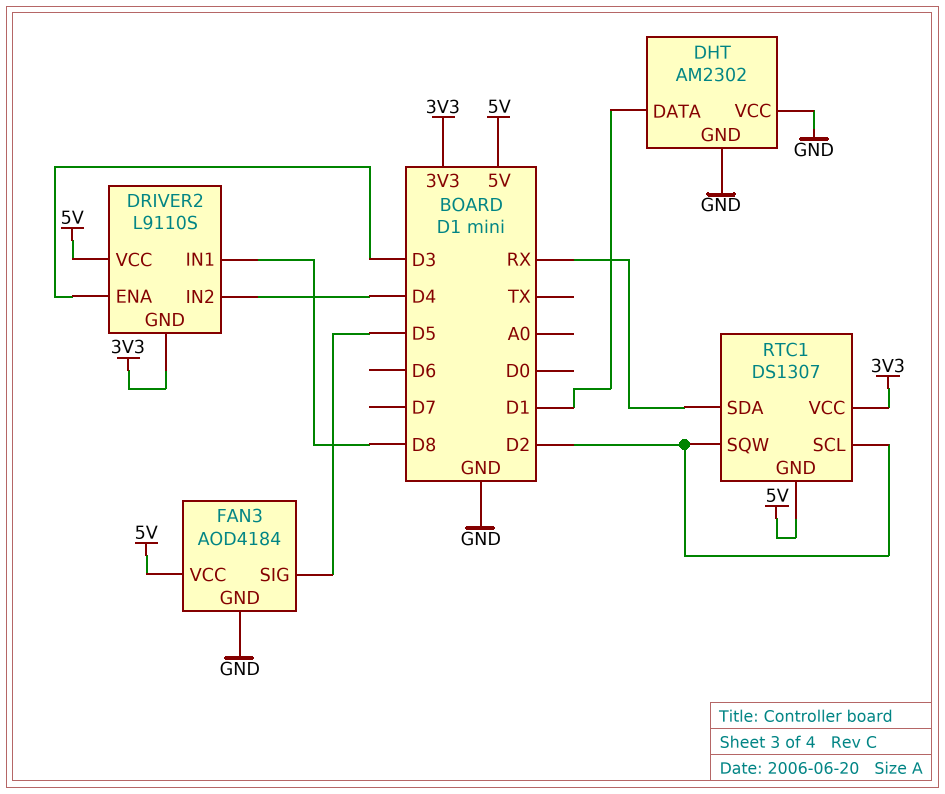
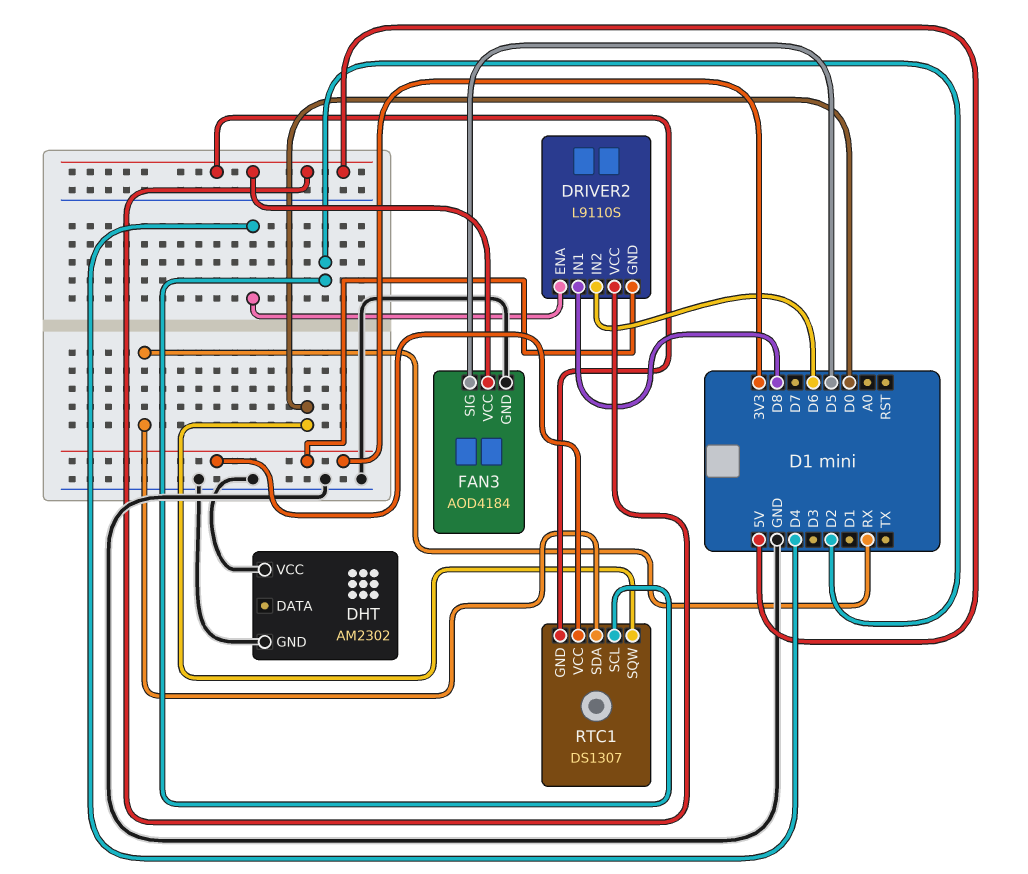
DHT pin DATA: D1 -> none
DRIVER2 pin ENA: D3 -> D4
DRIVER2 pin IN2: D4 -> D6
RTC1 pin SQW: D2 -> D0

